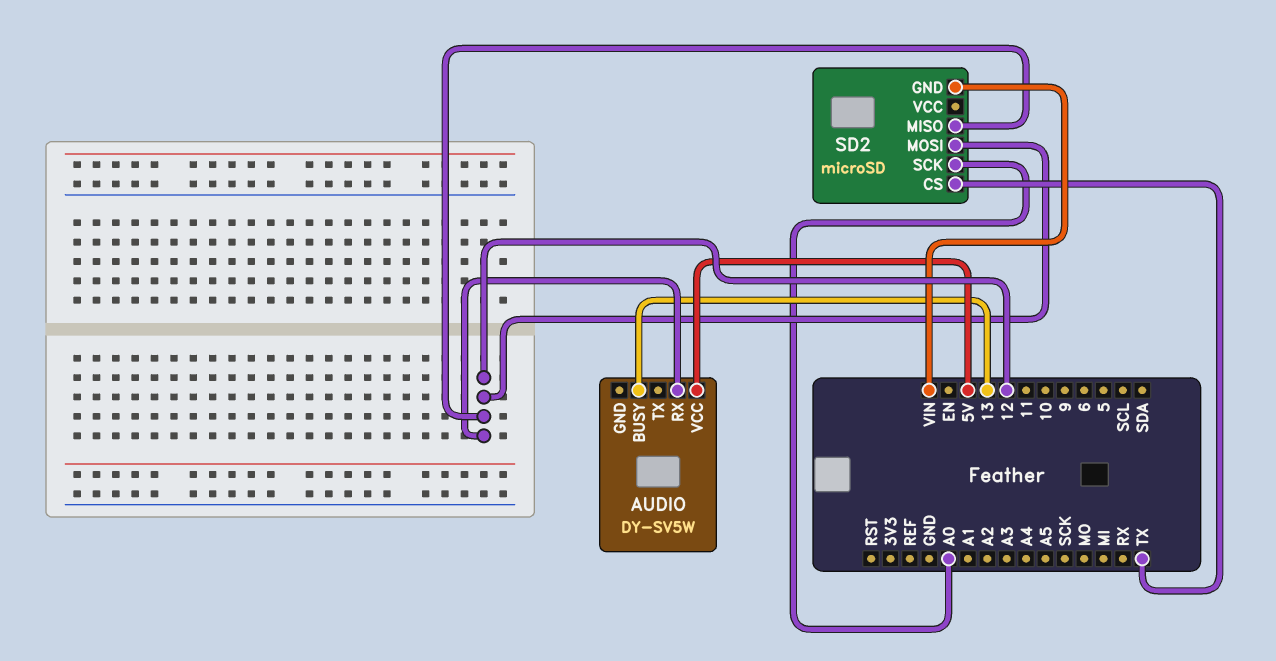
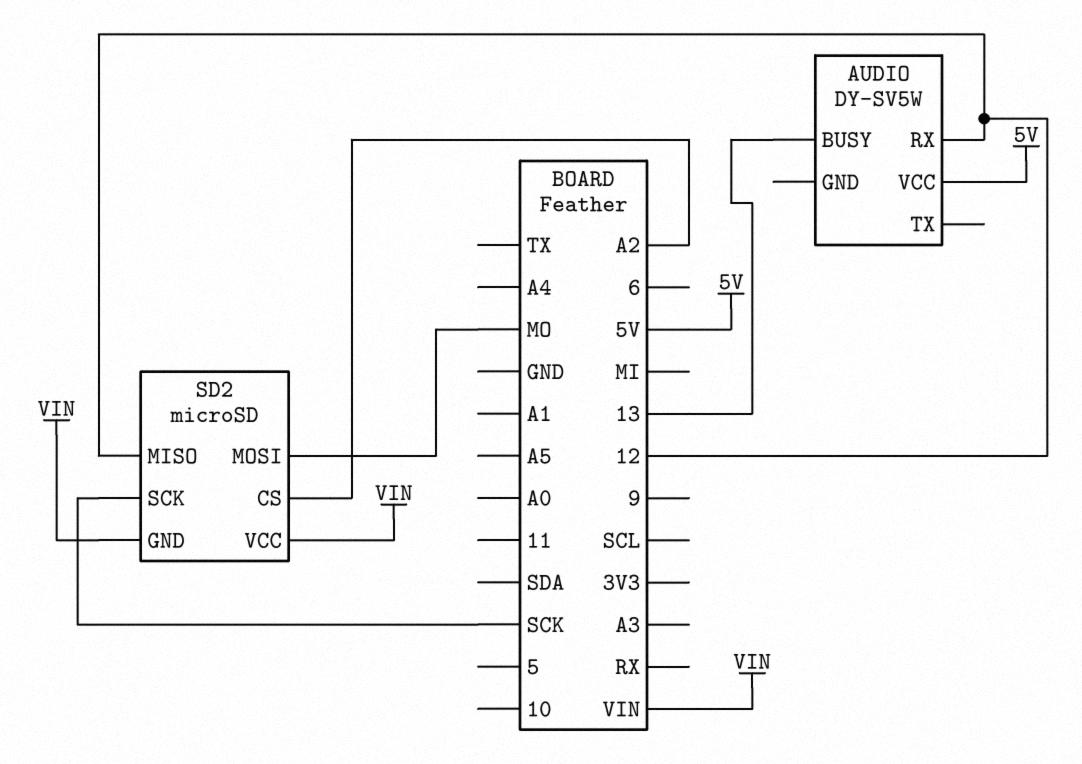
SD2 pin CS: TX -> A2
SD2 pin MOSI: 12 -> MO
SD2 pin SCK: A0 -> SCK
SD2 pin VCC: none -> VIN

